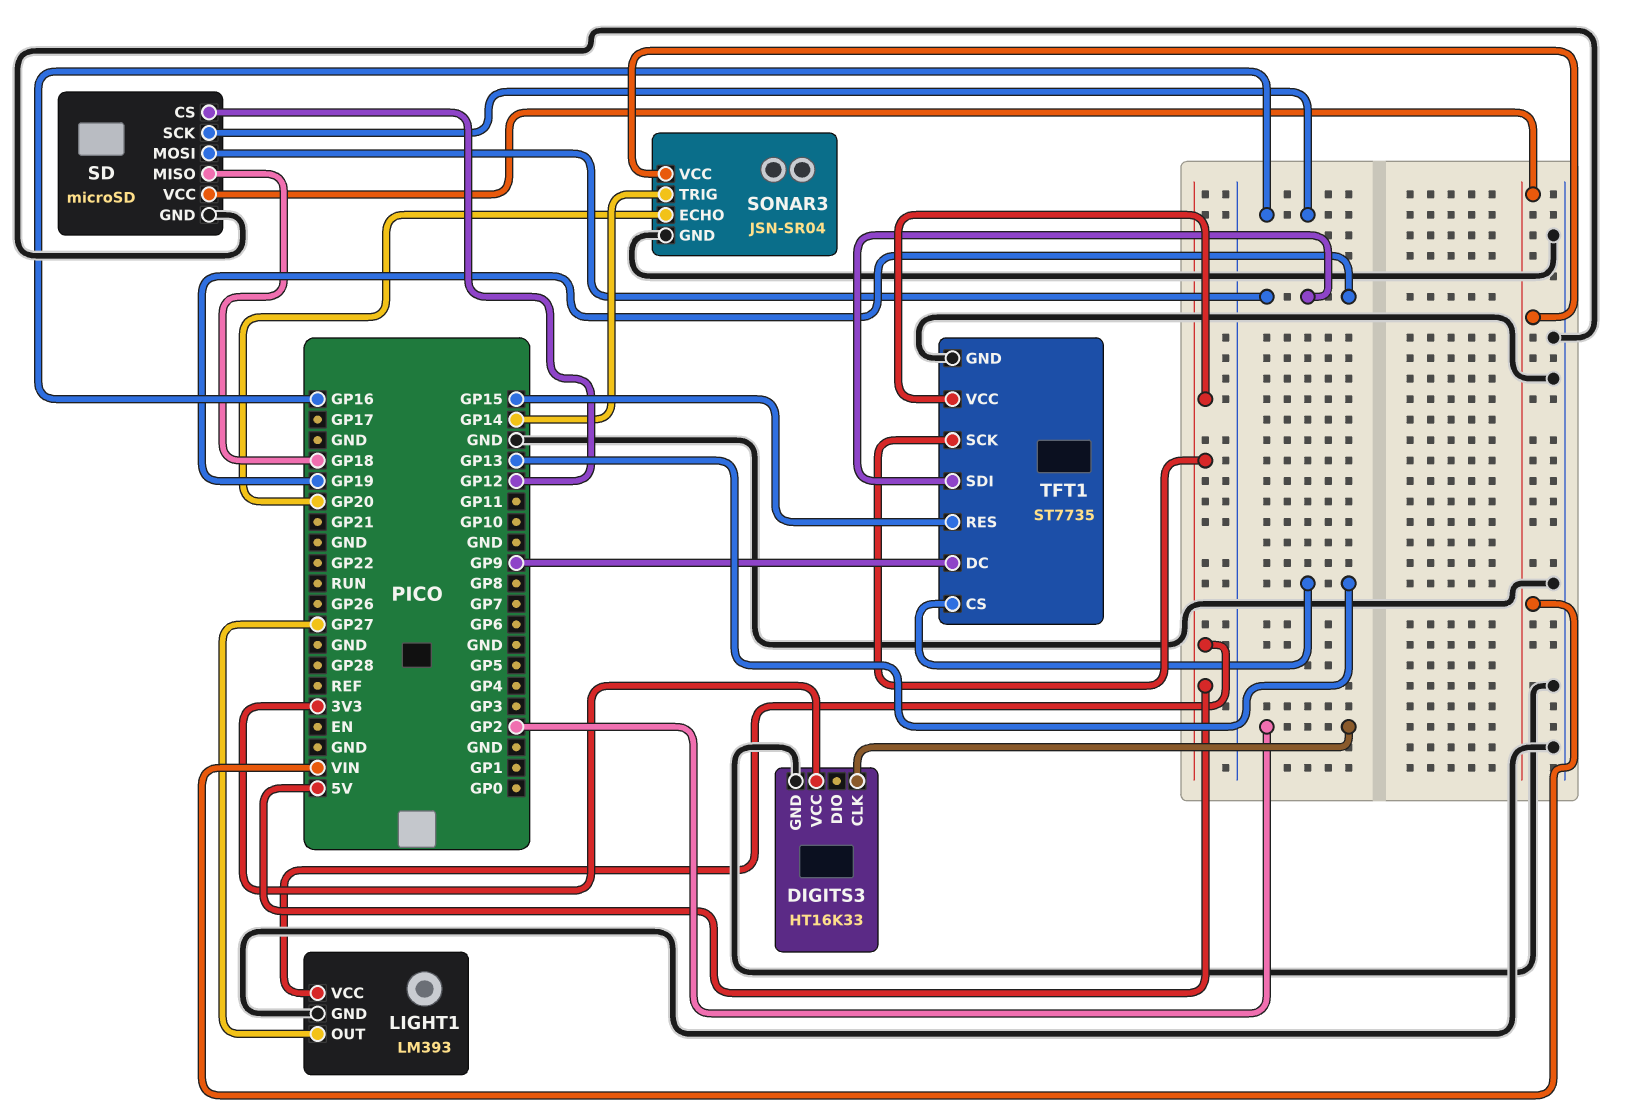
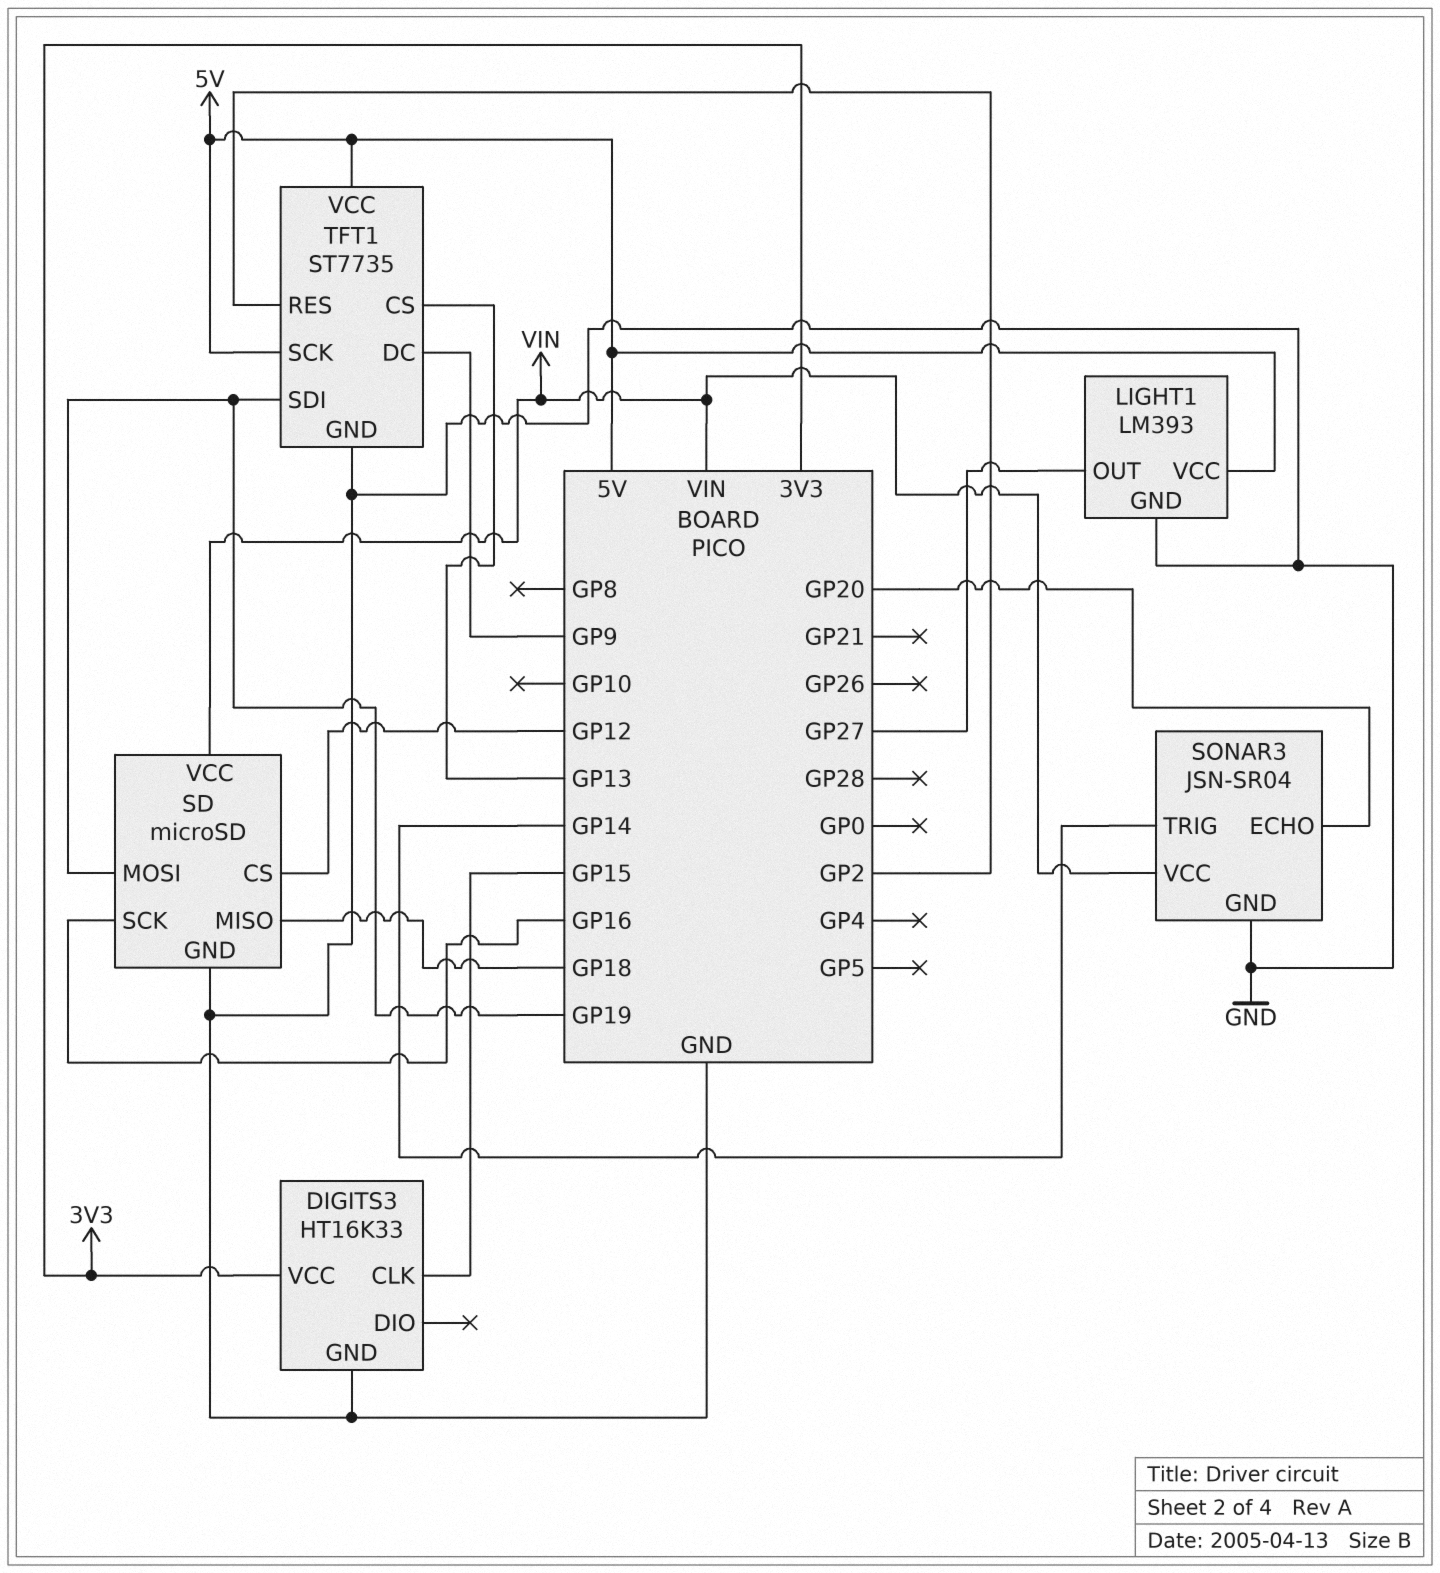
DIGITS3 pin CLK: GP2 -> GP15
TFT1 pin RES: GP15 -> GP2

